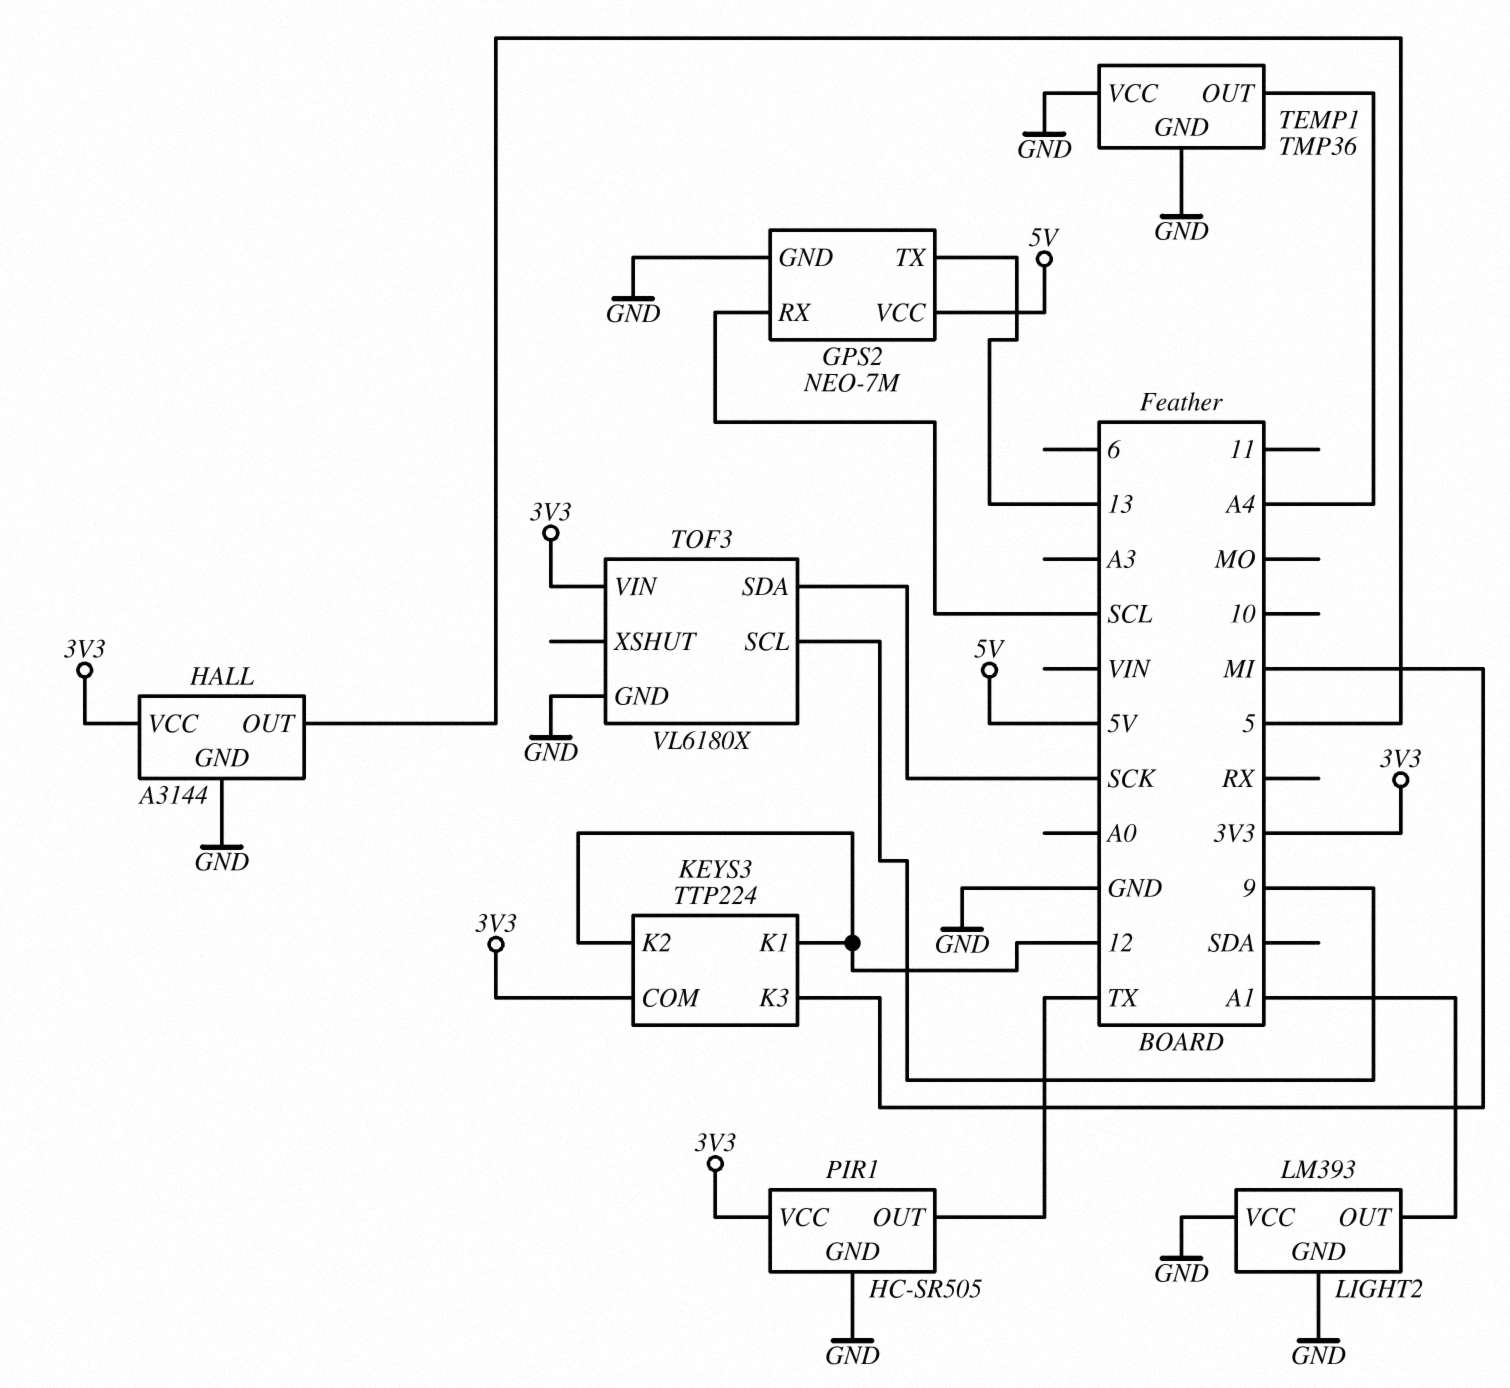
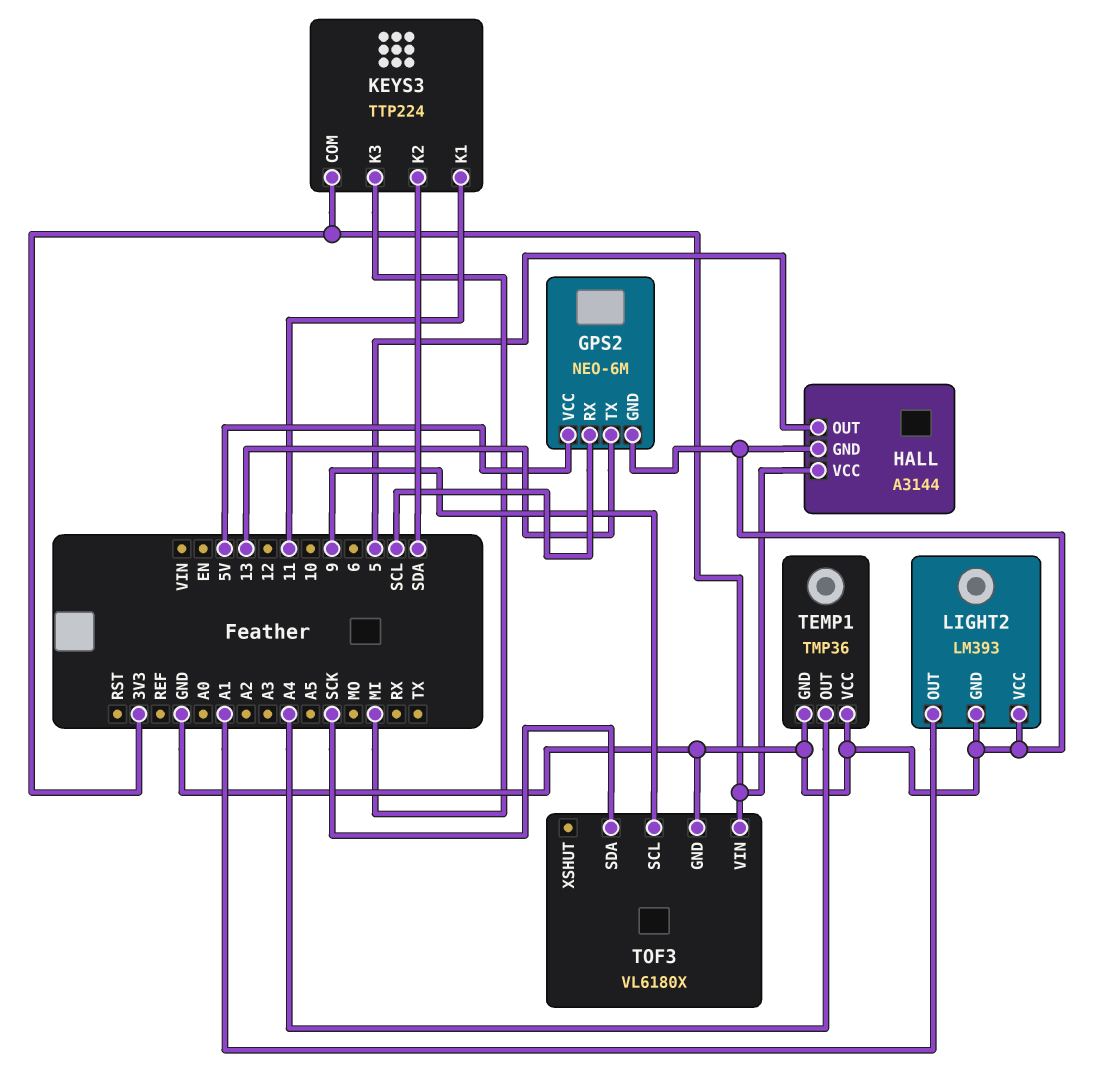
GPS2: NEO-7M -> NEO-6M
KEYS3 pin K1: 12 -> 11
KEYS3 pin K2: 12 -> SDA
PIR1: HC-SR505 -> none
PIR1 pin GND: GND -> none
PIR1 pin OUT: TX -> none
PIR1 pin VCC: 3V3 -> none

